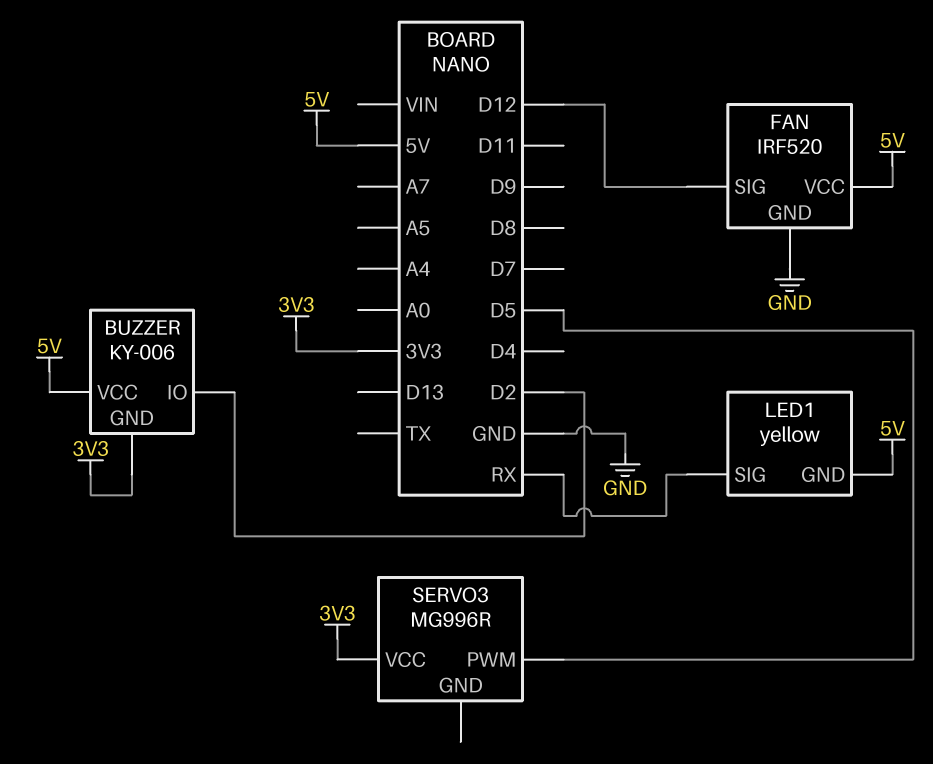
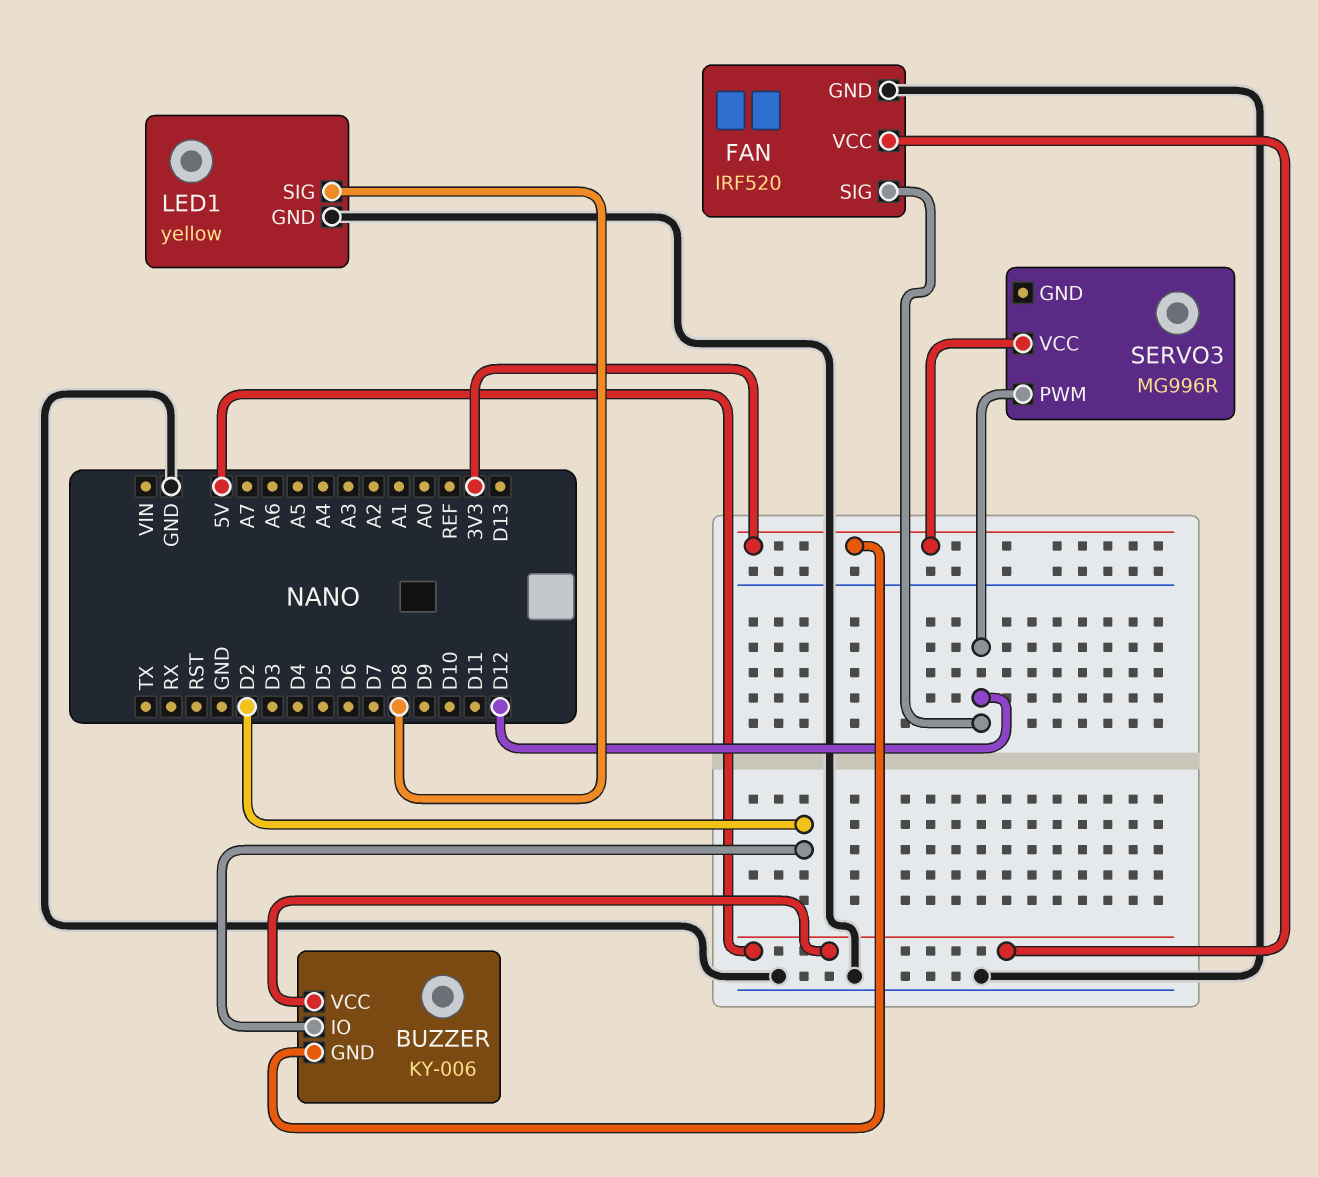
LED1 pin GND: 5V -> GND
LED1 pin SIG: RX -> D8
SERVO3 pin PWM: D5 -> D12

